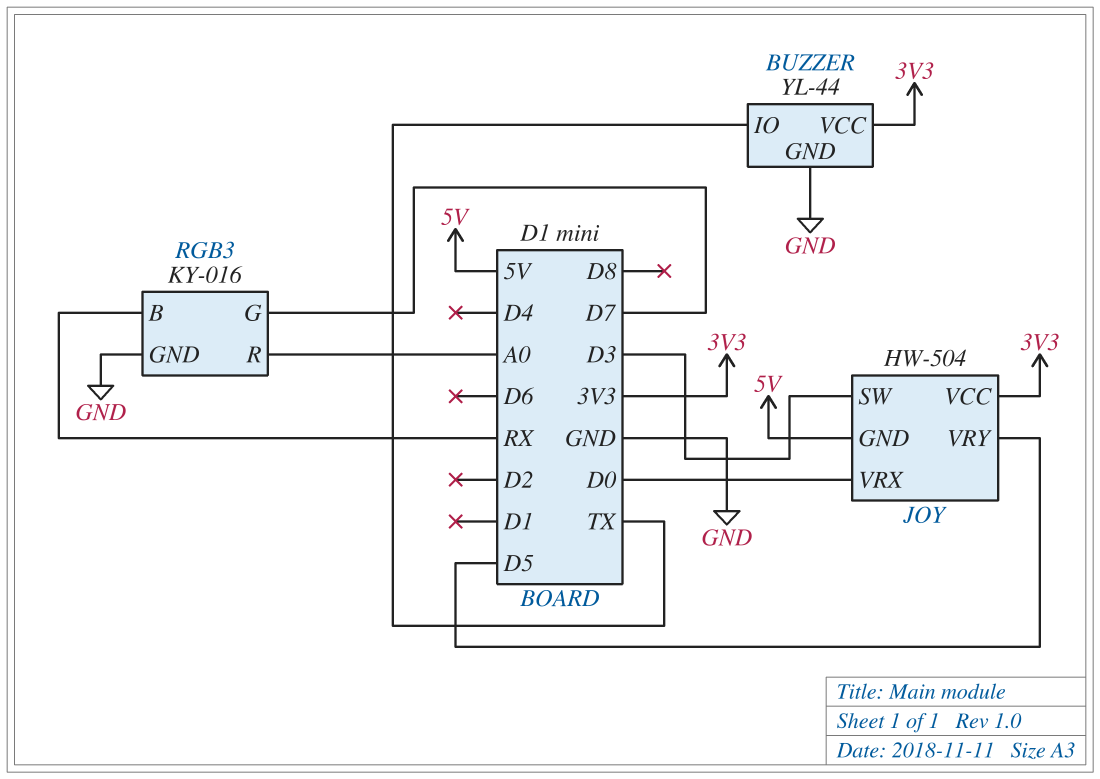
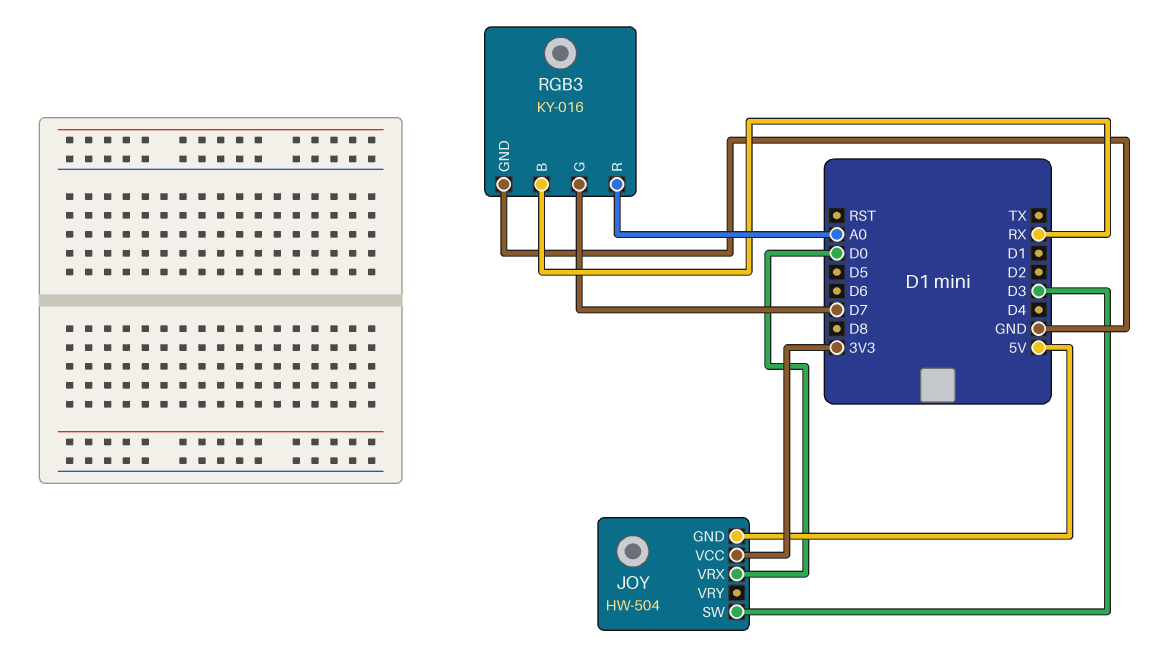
BUZZER: YL-44 -> none
BUZZER pin GND: GND -> none
BUZZER pin IO: TX -> none
BUZZER pin VCC: 3V3 -> none
JOY pin VRY: D5 -> none

